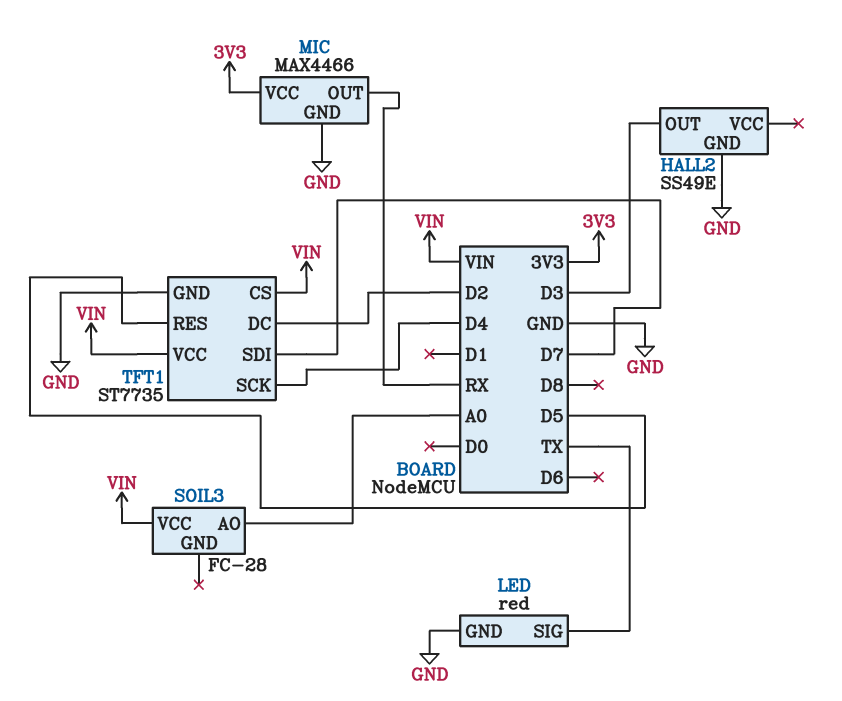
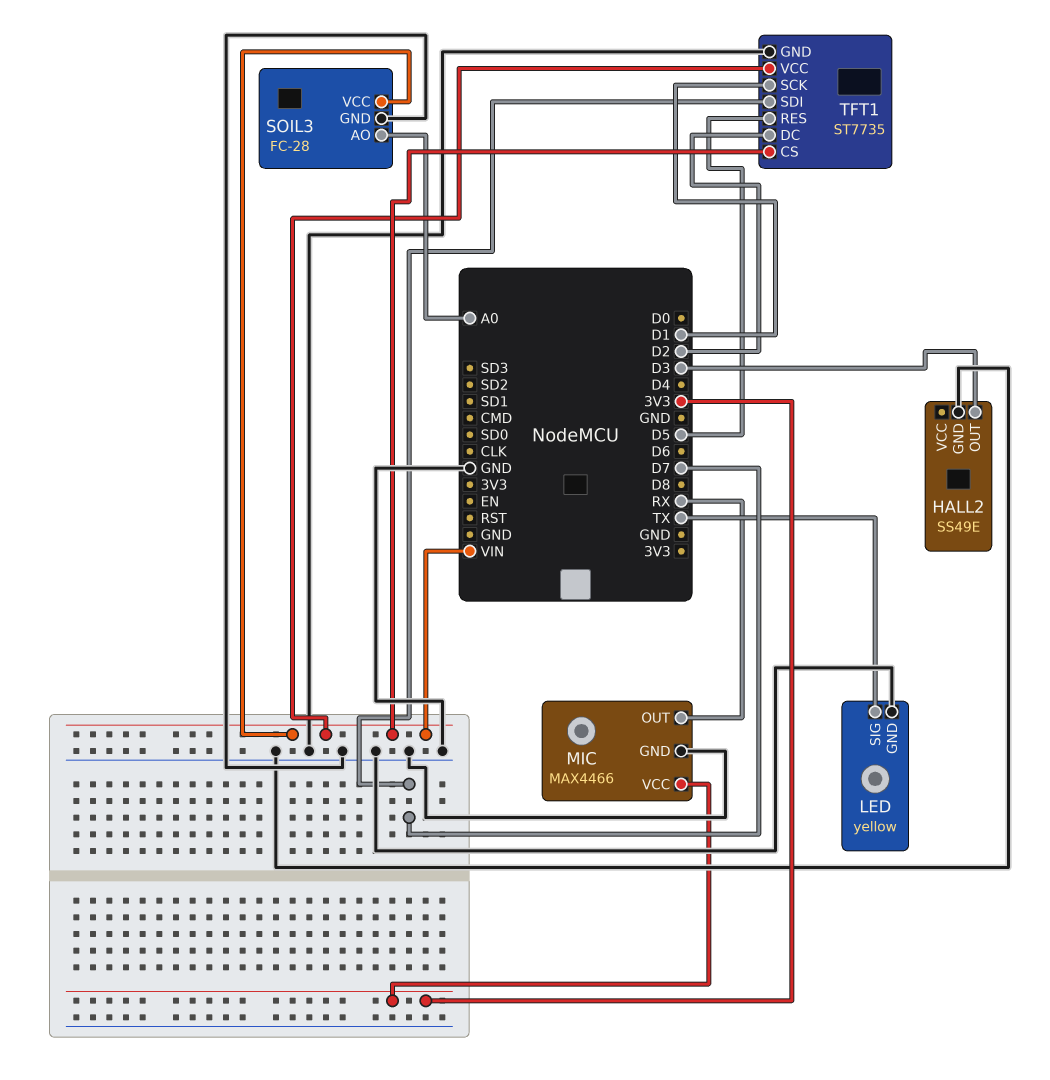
LED: red -> yellow
SOIL3 pin GND: none -> GND
TFT1 pin SCK: D4 -> D1

